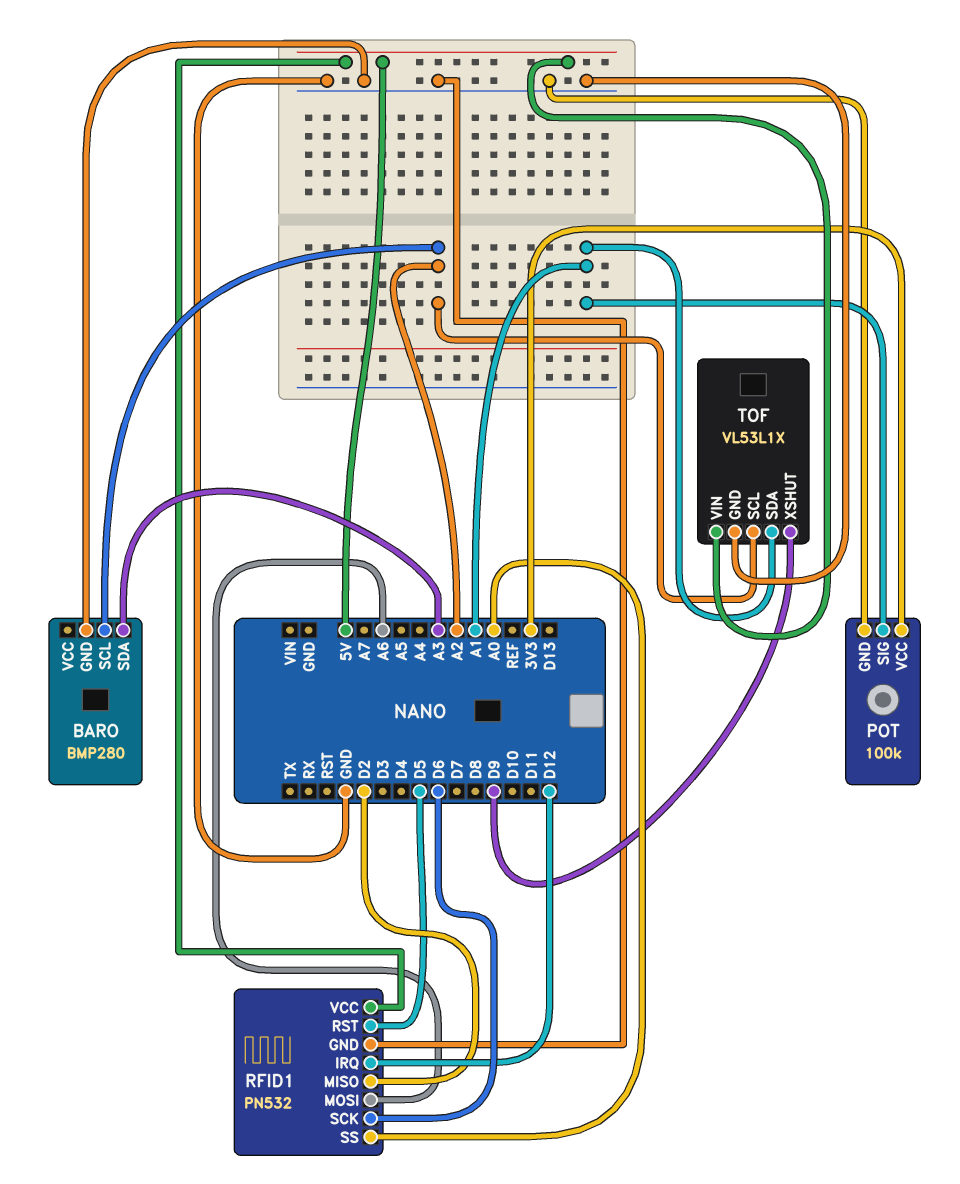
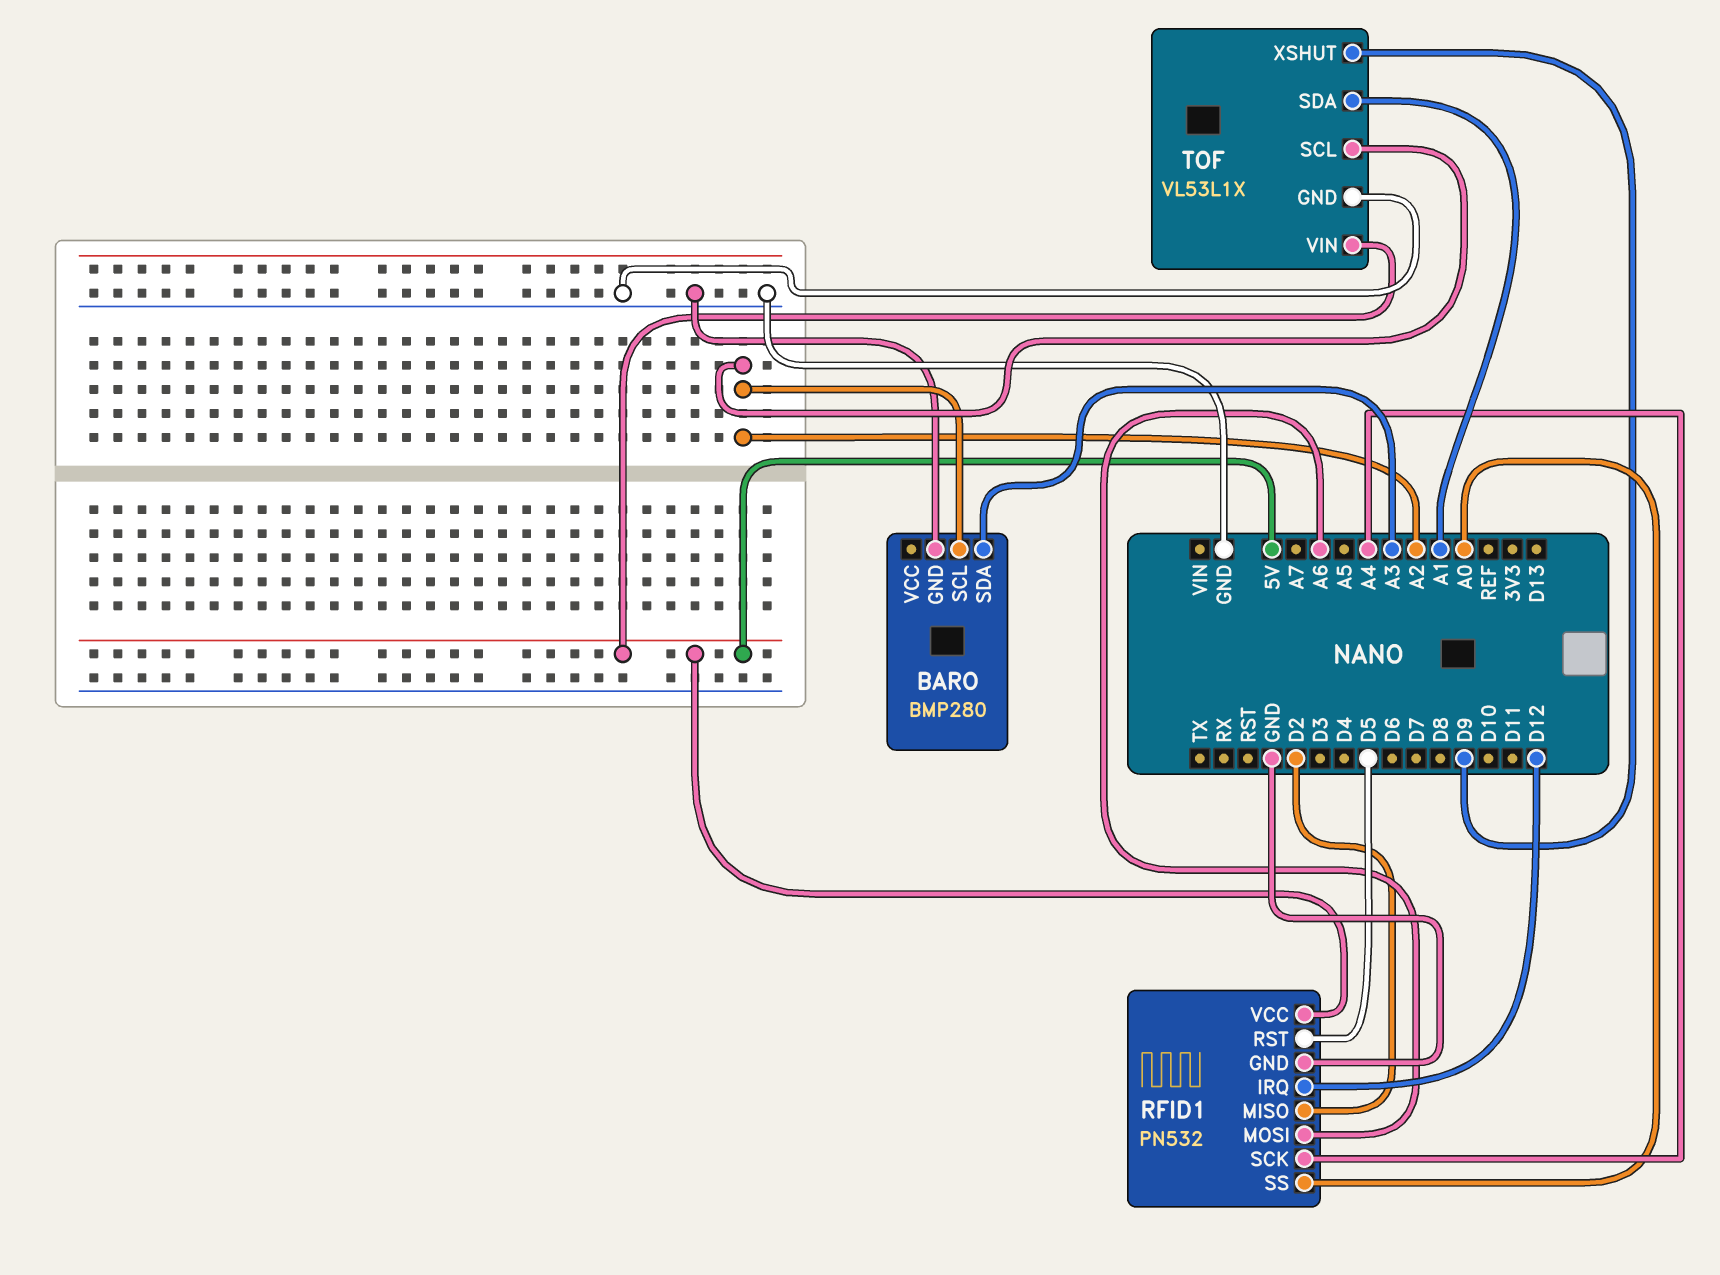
POT: 100k -> none
POT pin GND: GND -> none
POT pin SIG: A1 -> none
POT pin VCC: 3V3 -> none
RFID1 pin SCK: D6 -> A4

